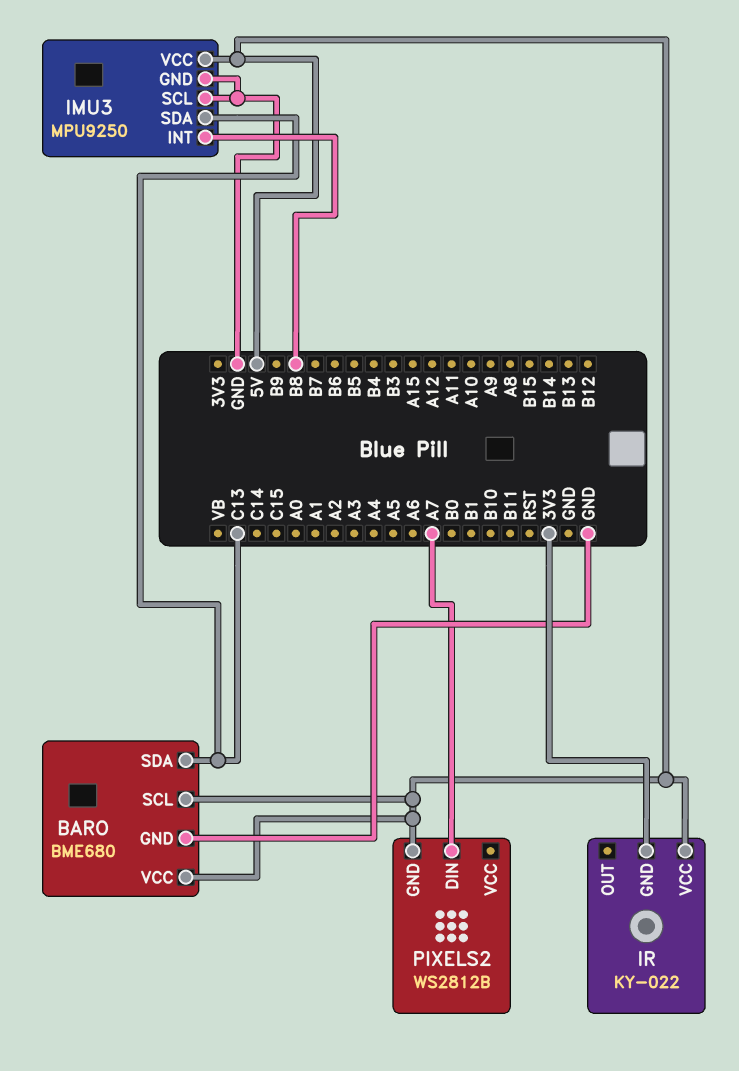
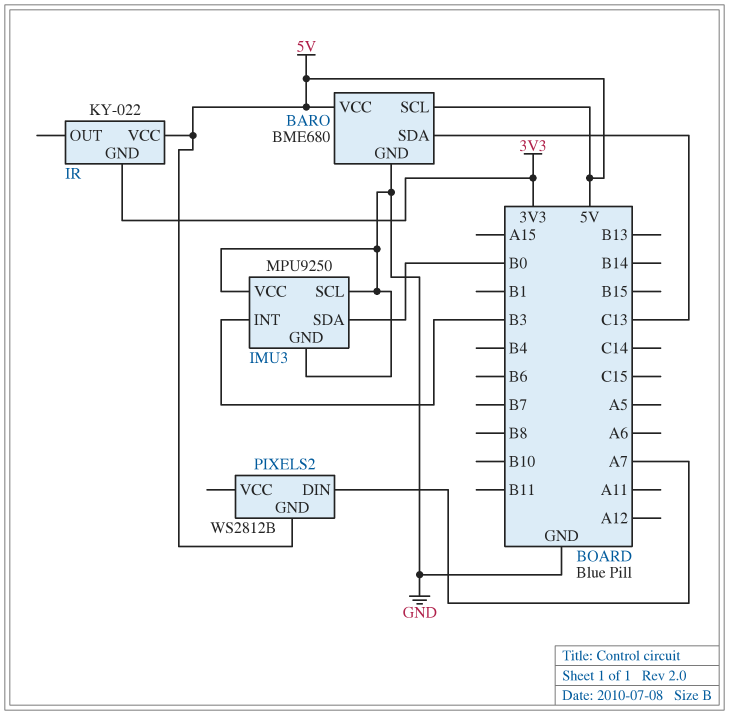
IMU3 pin INT: B8 -> B3
IMU3 pin SDA: C13 -> B0
IMU3 pin VCC: 5V -> GND

